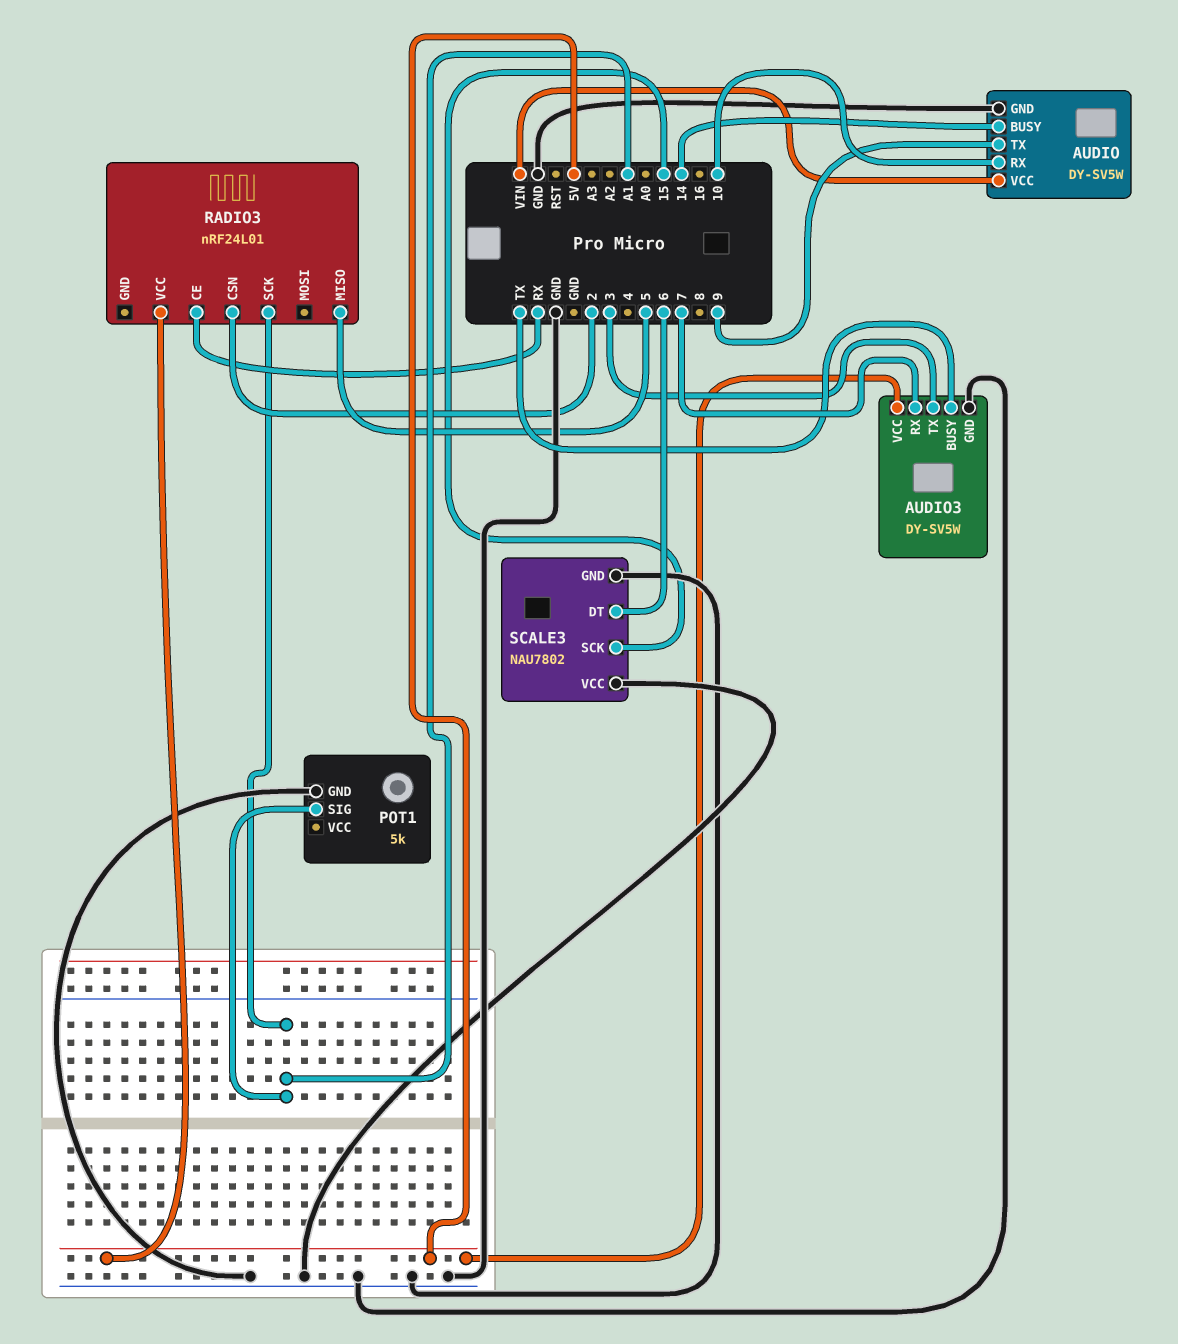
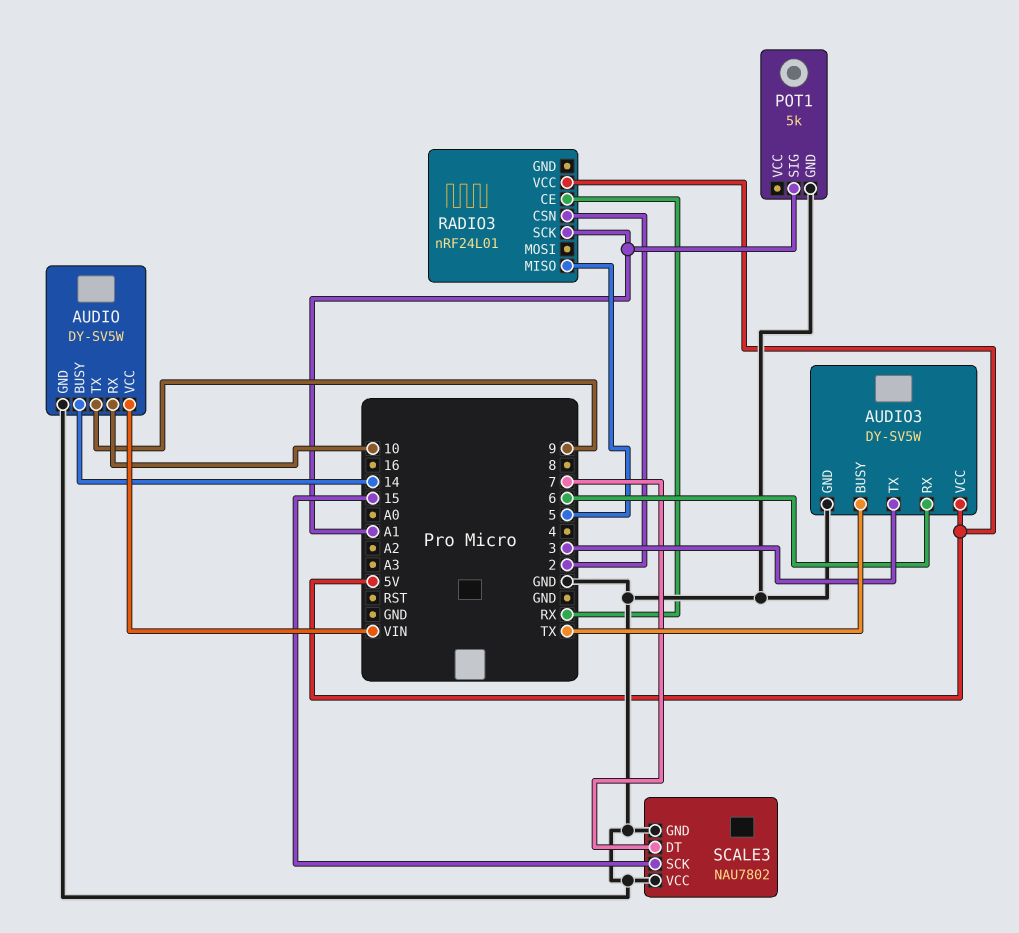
AUDIO3 pin RX: 7 -> 6
SCALE3 pin DT: 6 -> 7

